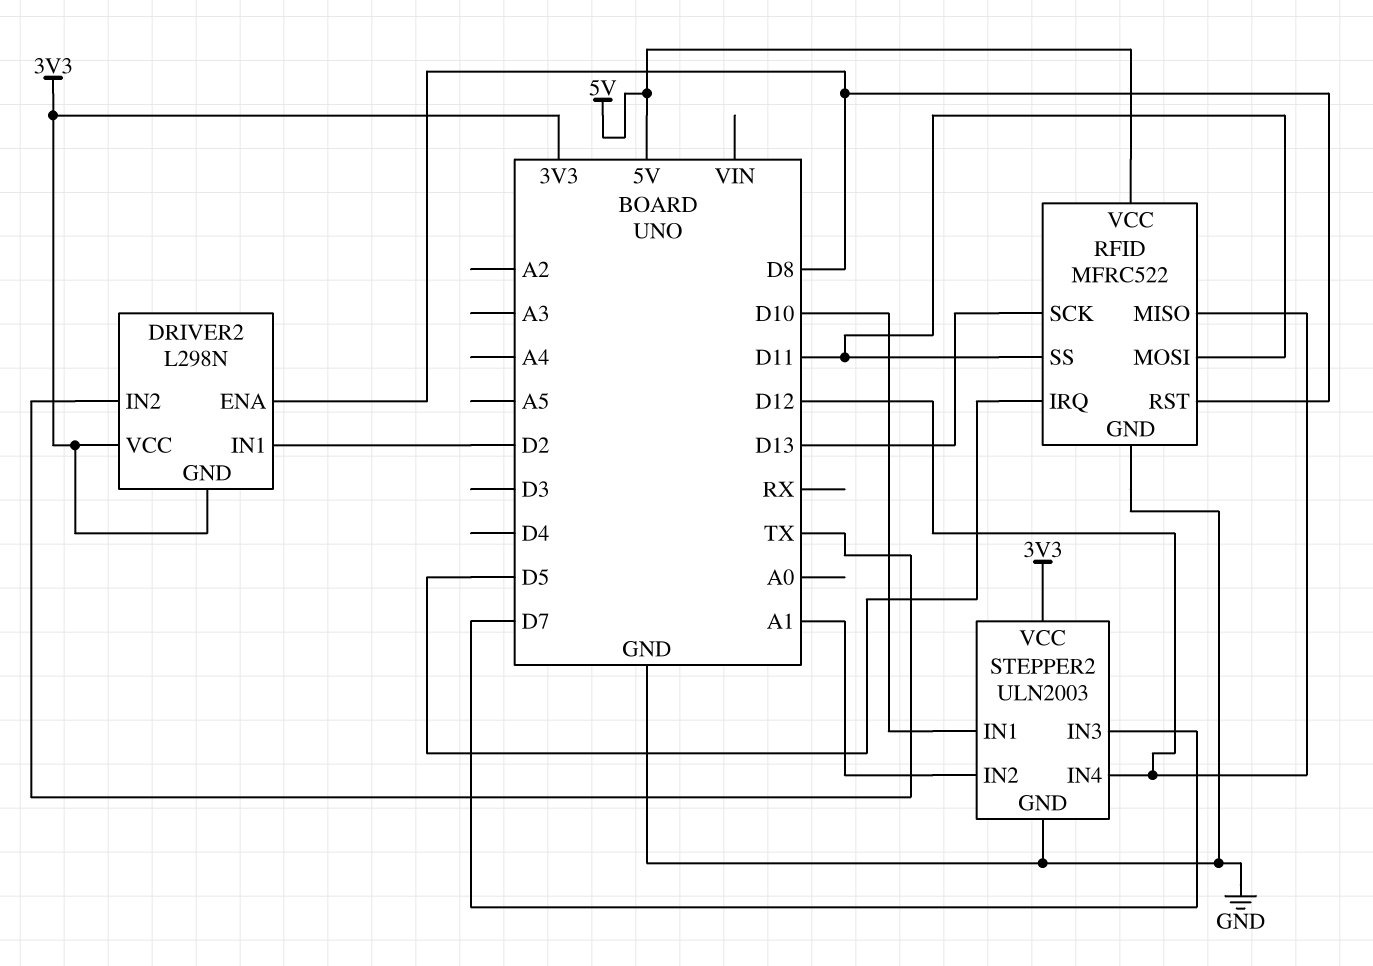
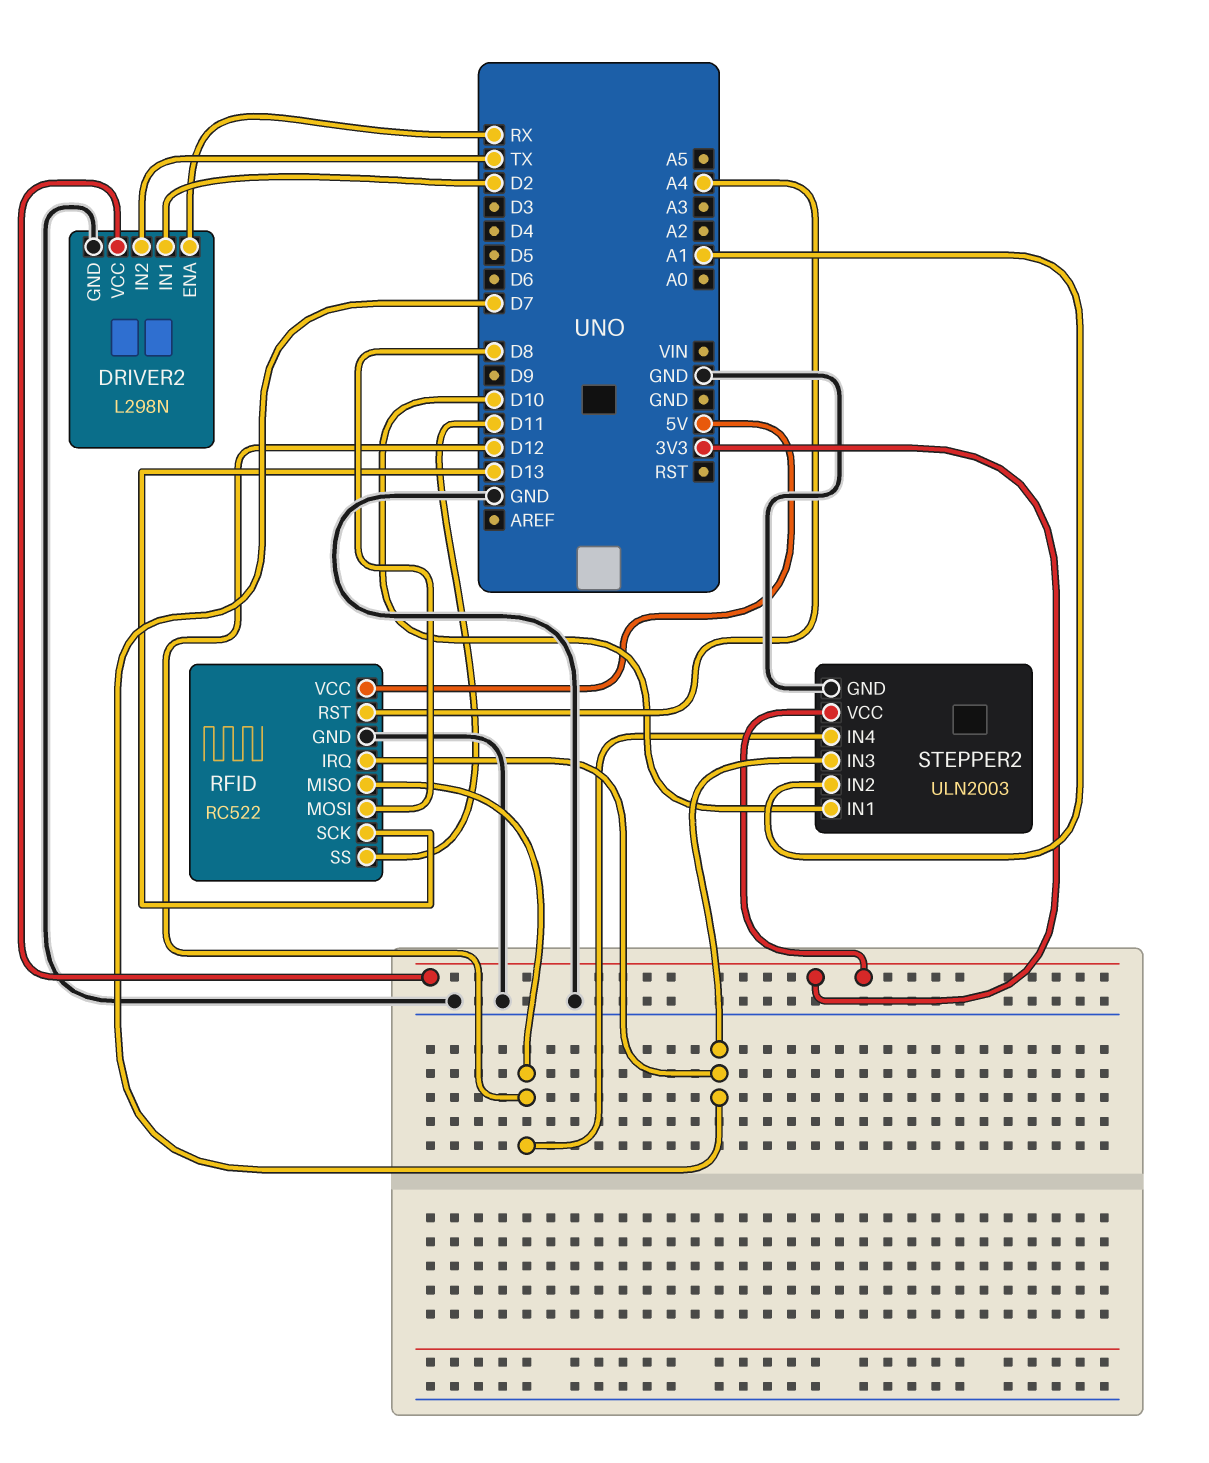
DRIVER2 pin ENA: D8 -> RX
DRIVER2 pin GND: 3V3 -> GND
RFID: MFRC522 -> RC522
RFID pin IRQ: D5 -> D7
RFID pin MOSI: D11 -> D8
RFID pin RST: D8 -> A4

